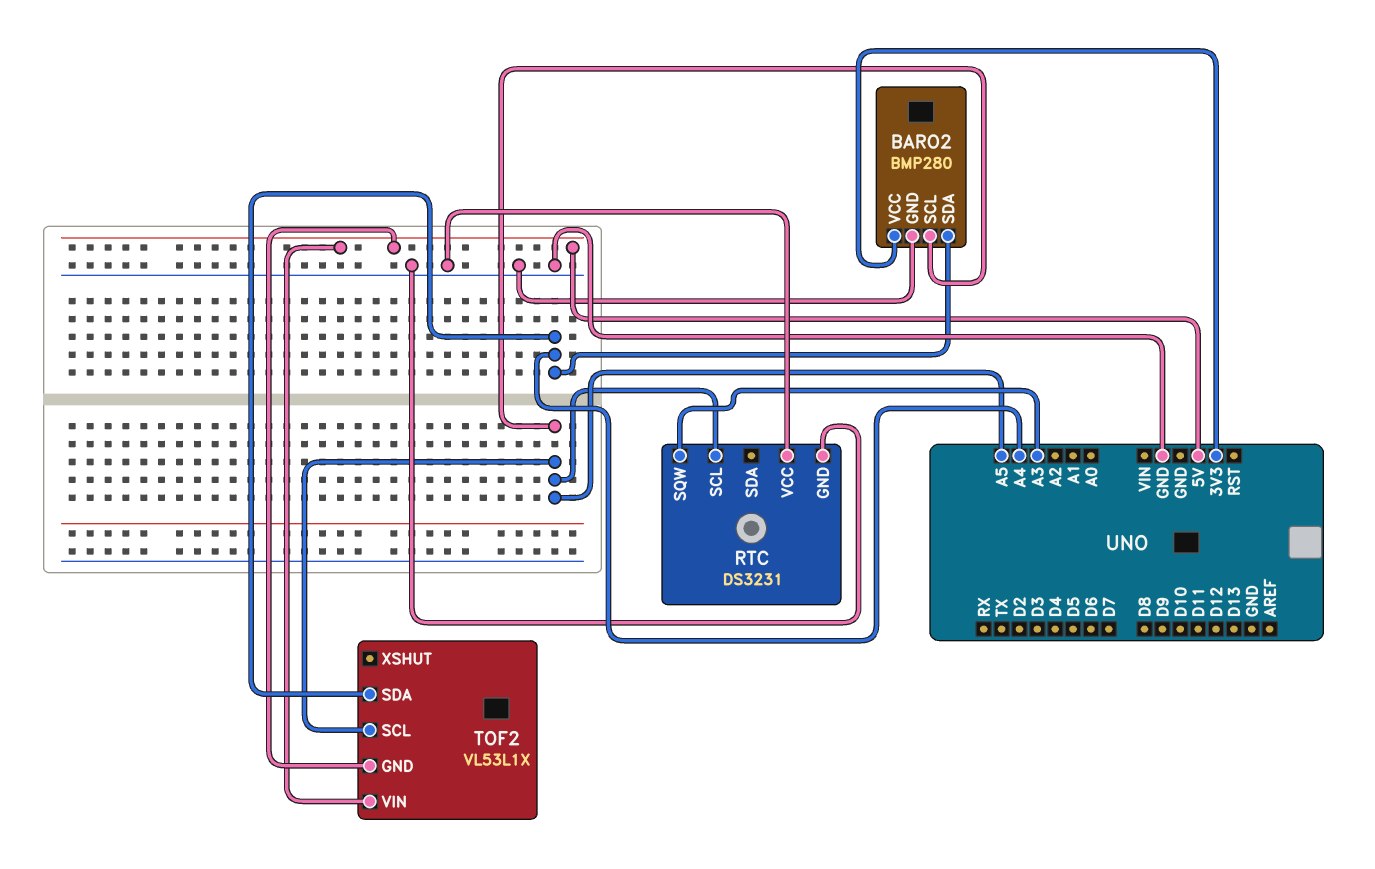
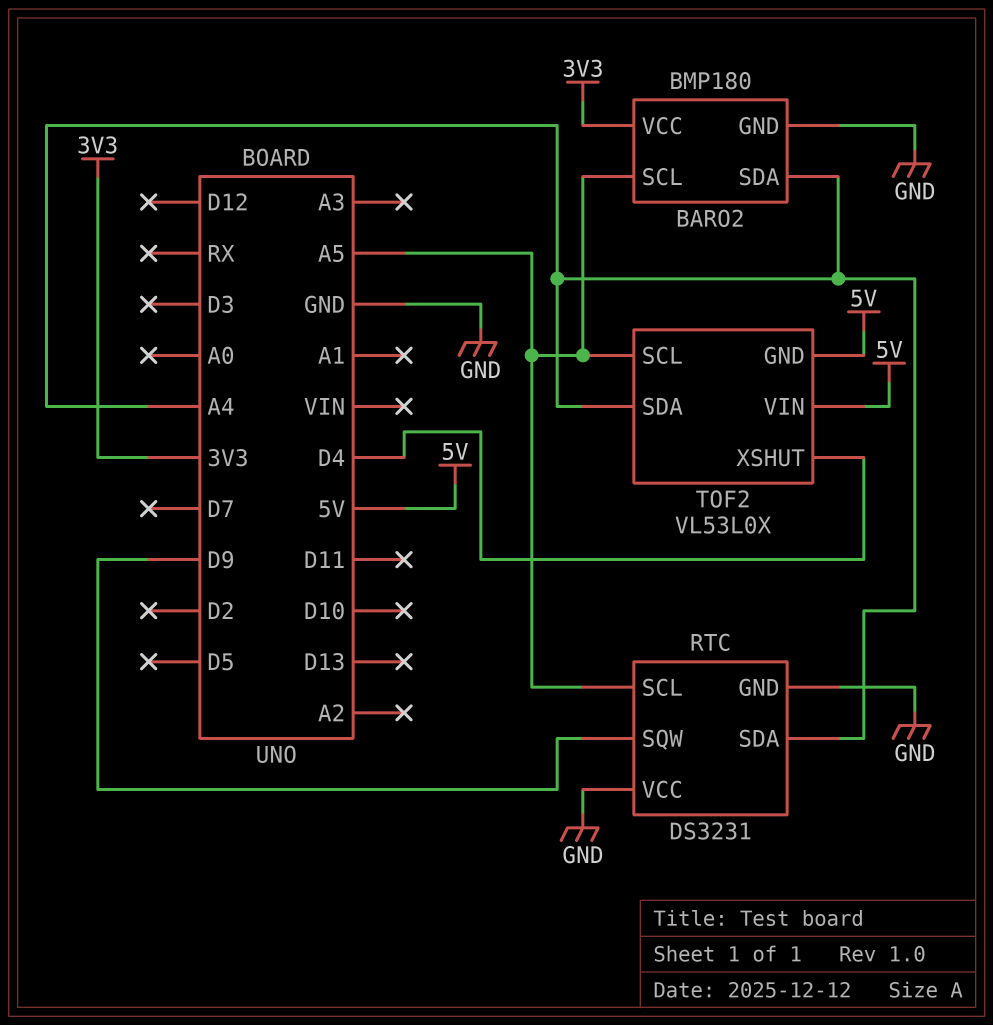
BARO2: BMP280 -> BMP180
RTC pin SDA: none -> A4
RTC pin SQW: A3 -> D9
TOF2: VL53L1X -> VL53L0X
TOF2 pin XSHUT: none -> D4

